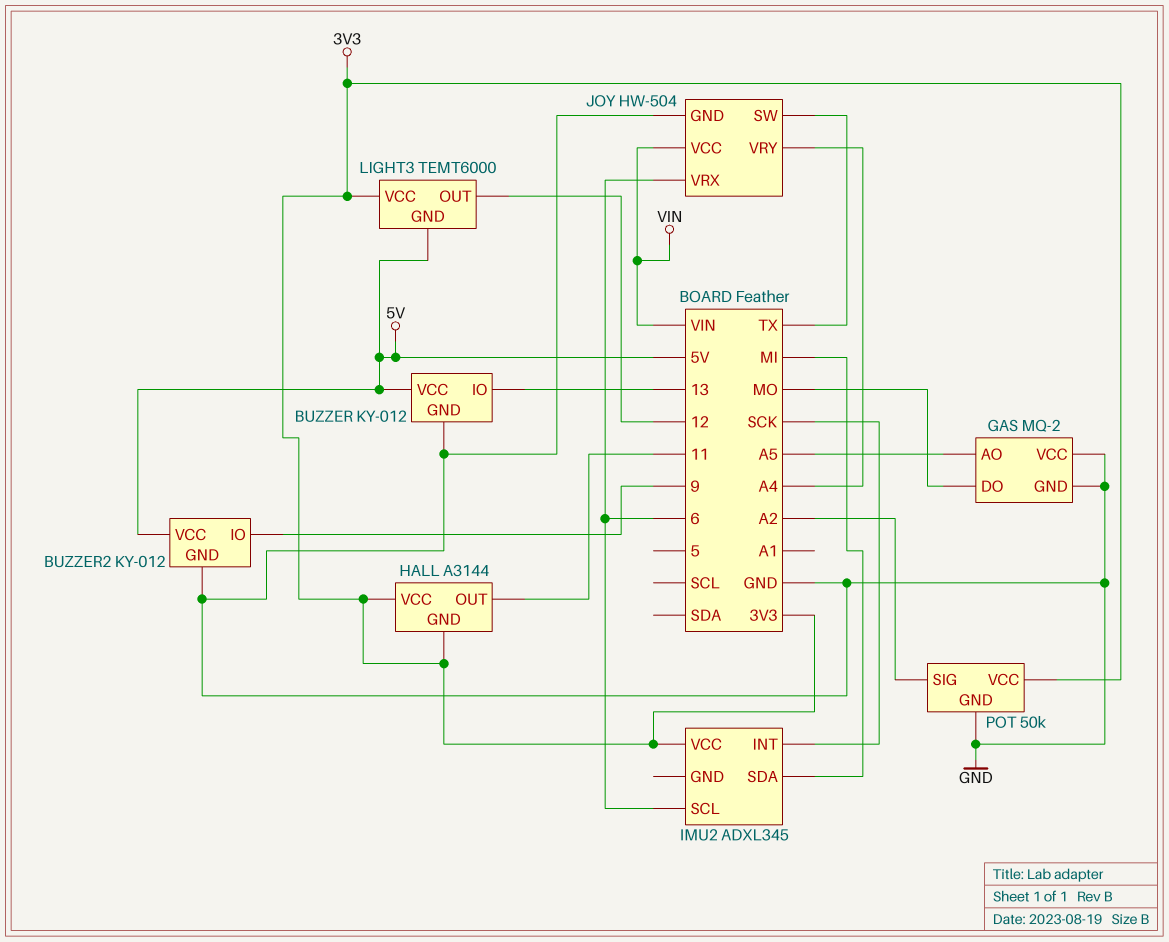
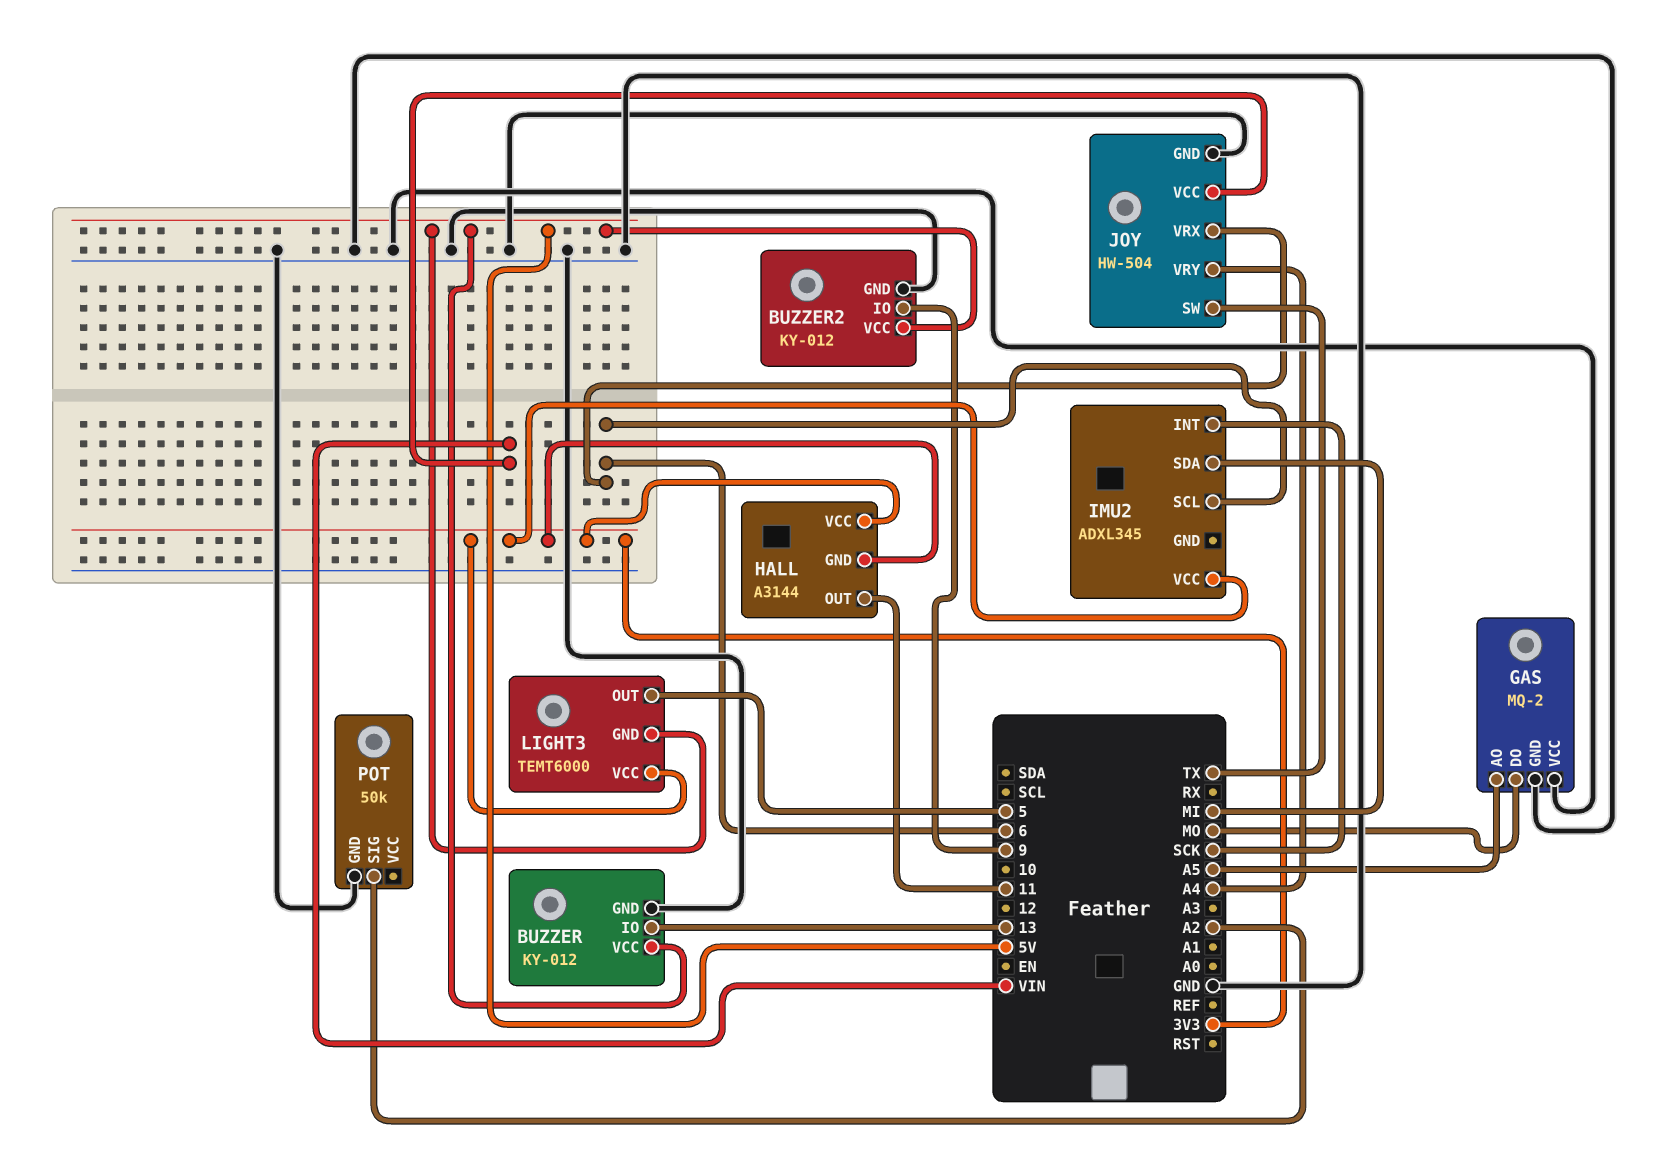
LIGHT3 pin OUT: 12 -> 5
POT pin VCC: 3V3 -> none

